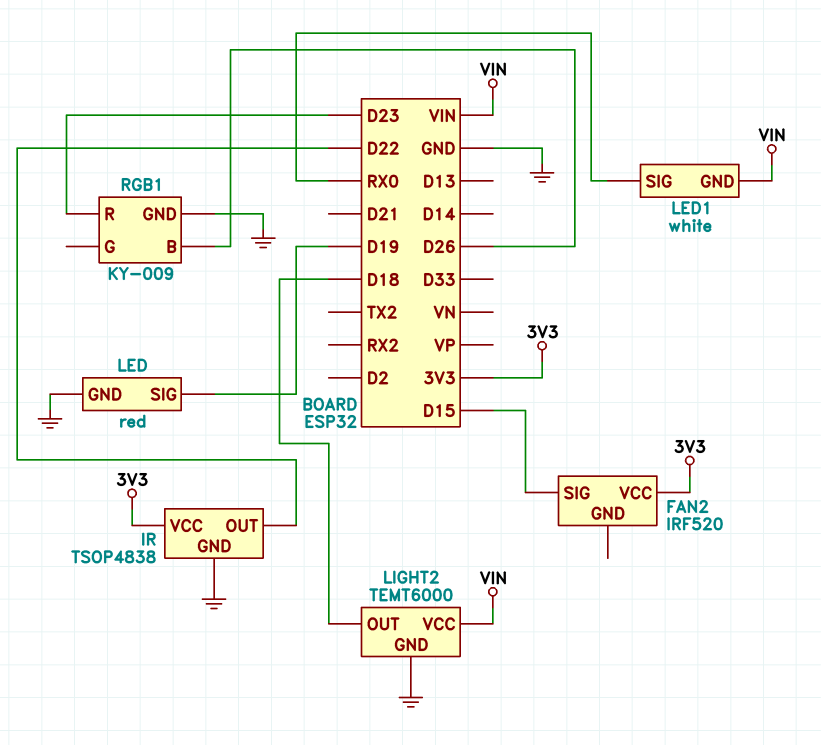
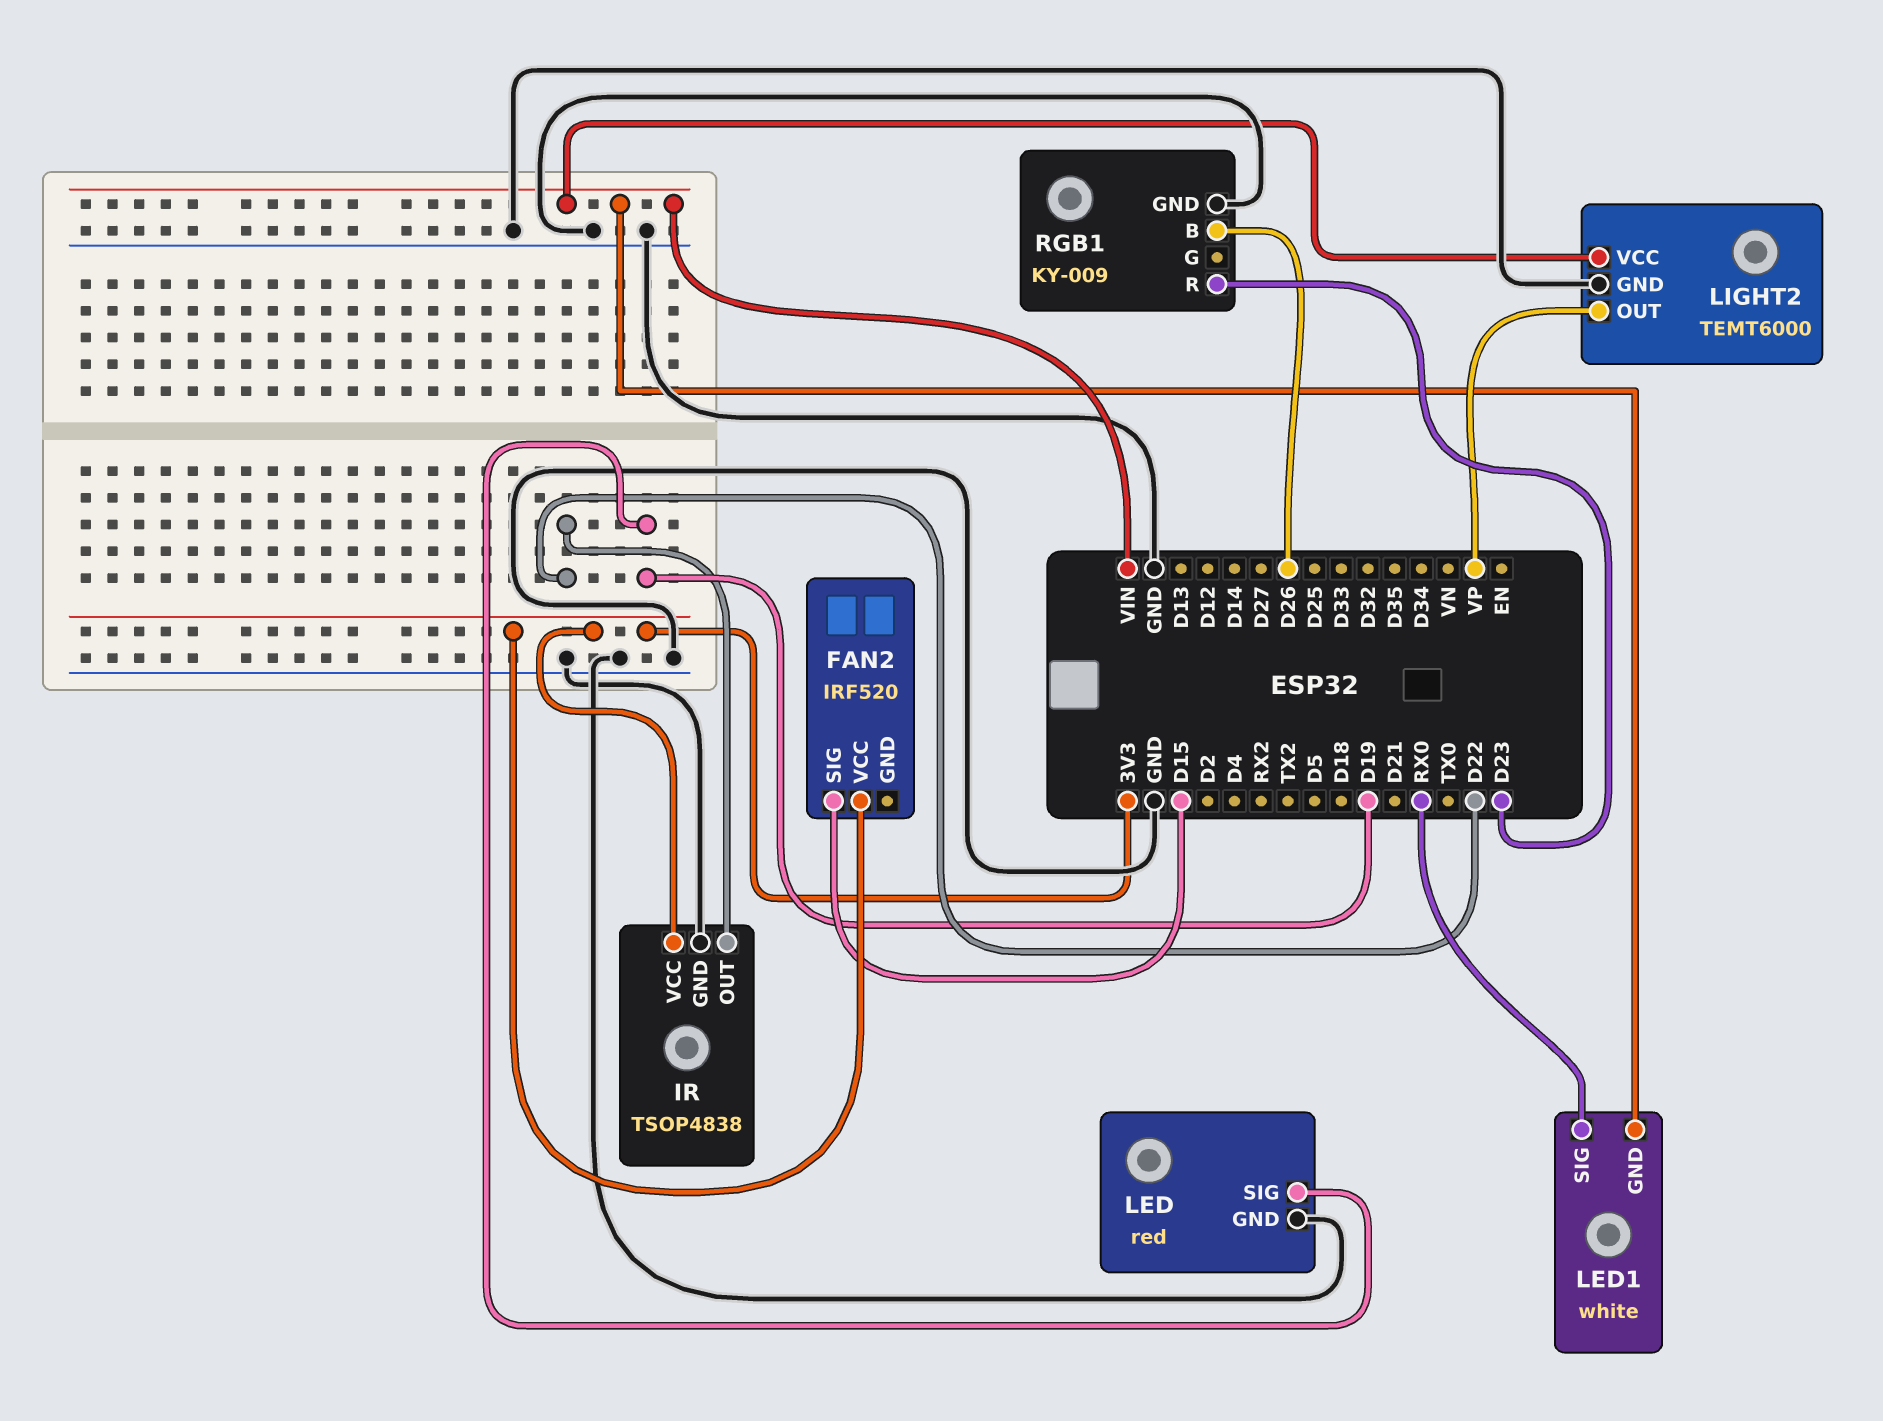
LIGHT2 pin OUT: D18 -> VP

